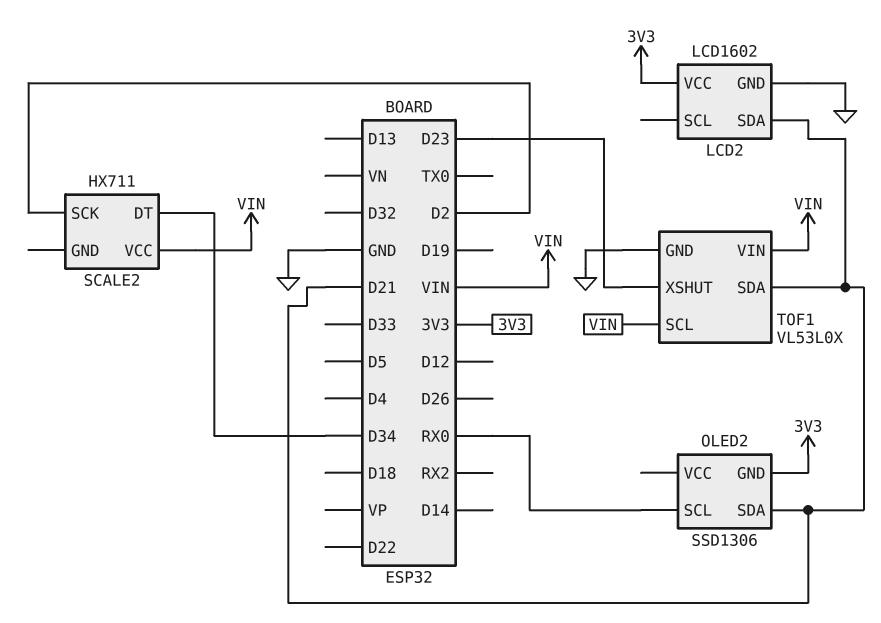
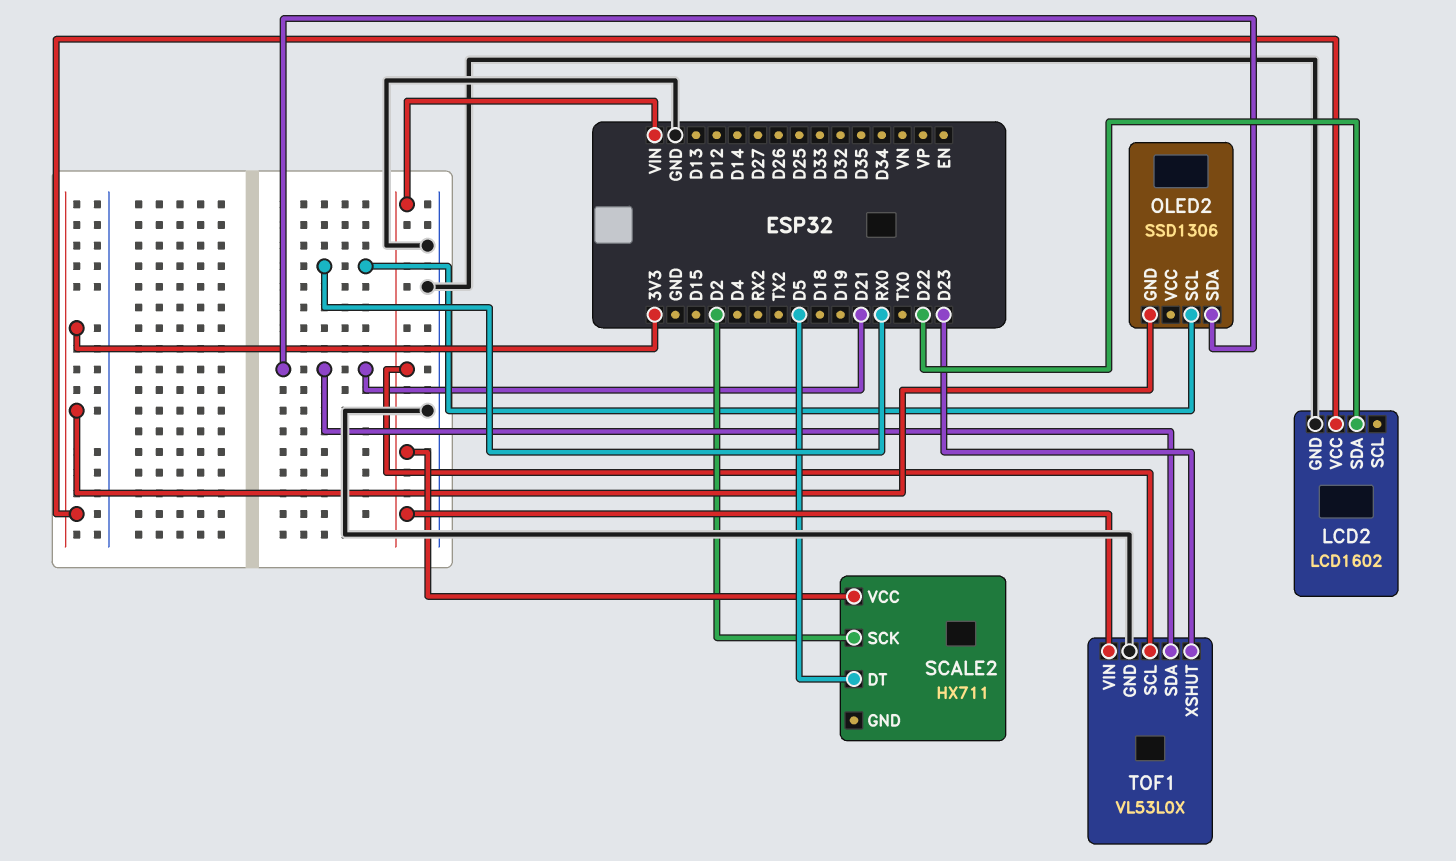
LCD2 pin SDA: D21 -> D22
SCALE2 pin DT: D34 -> D5

